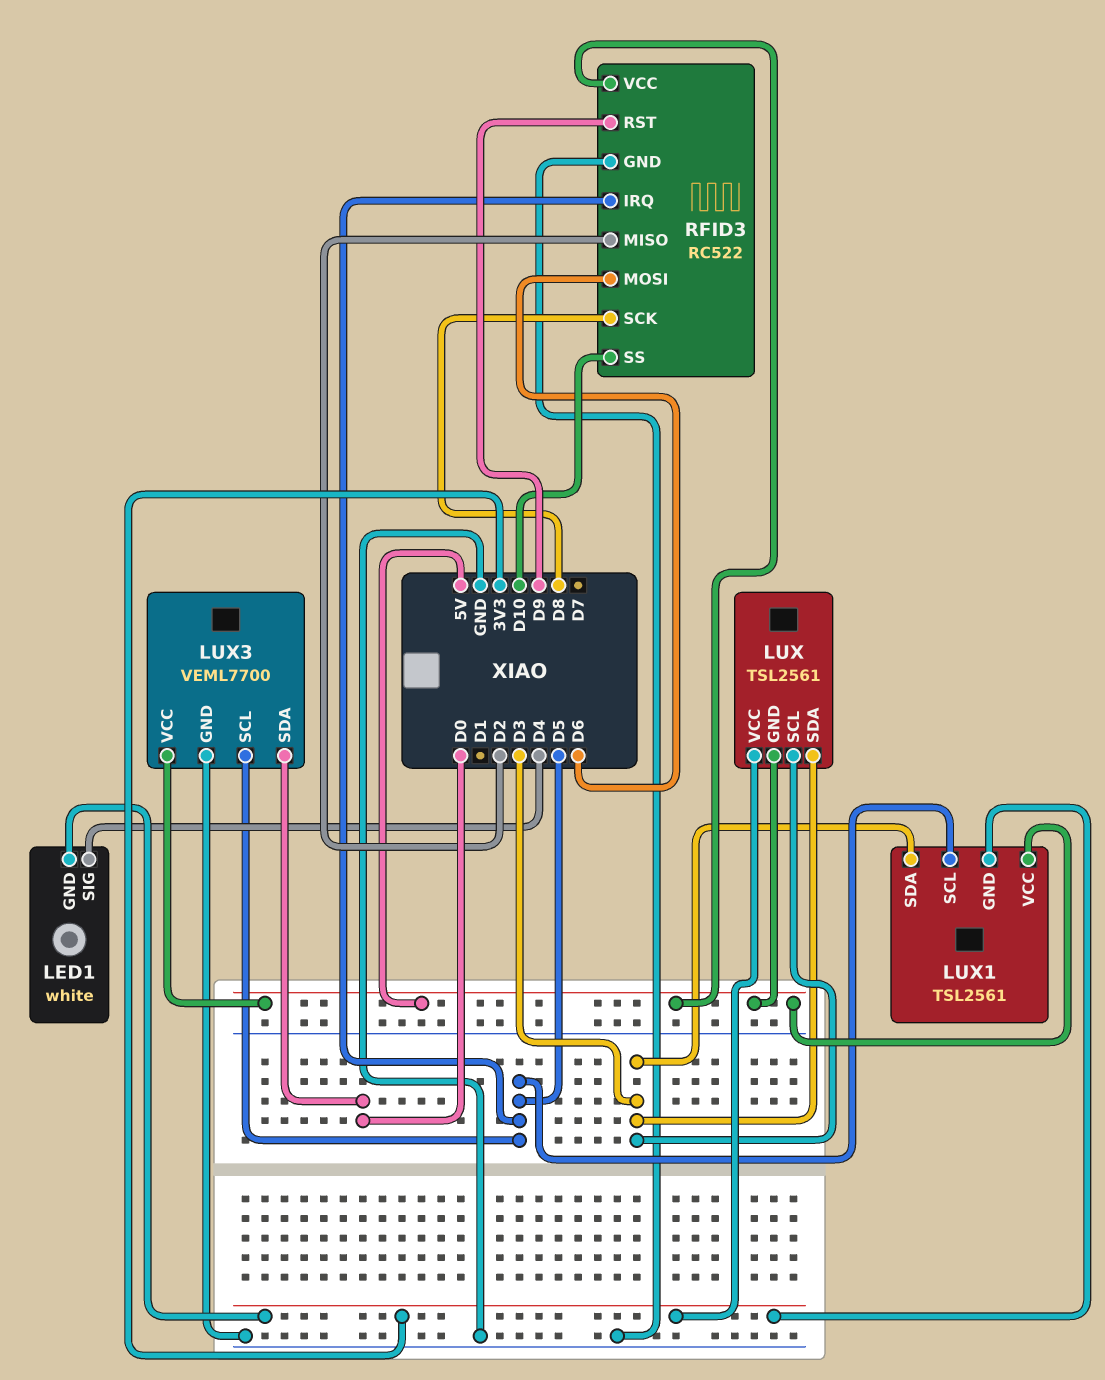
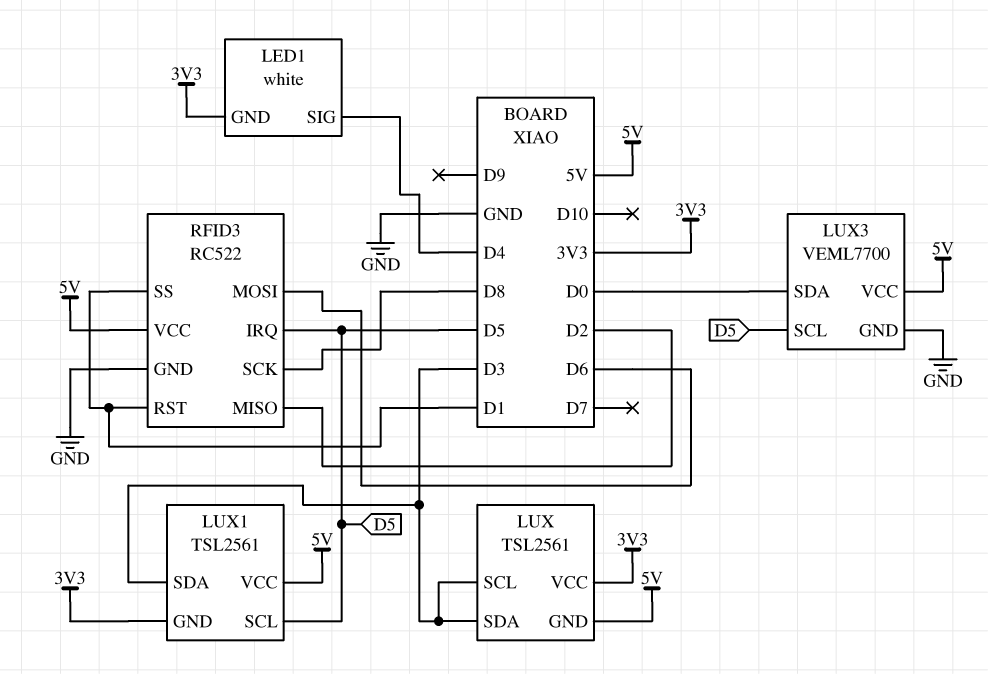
RFID3 pin RST: D9 -> D1
RFID3 pin SS: D10 -> D1

